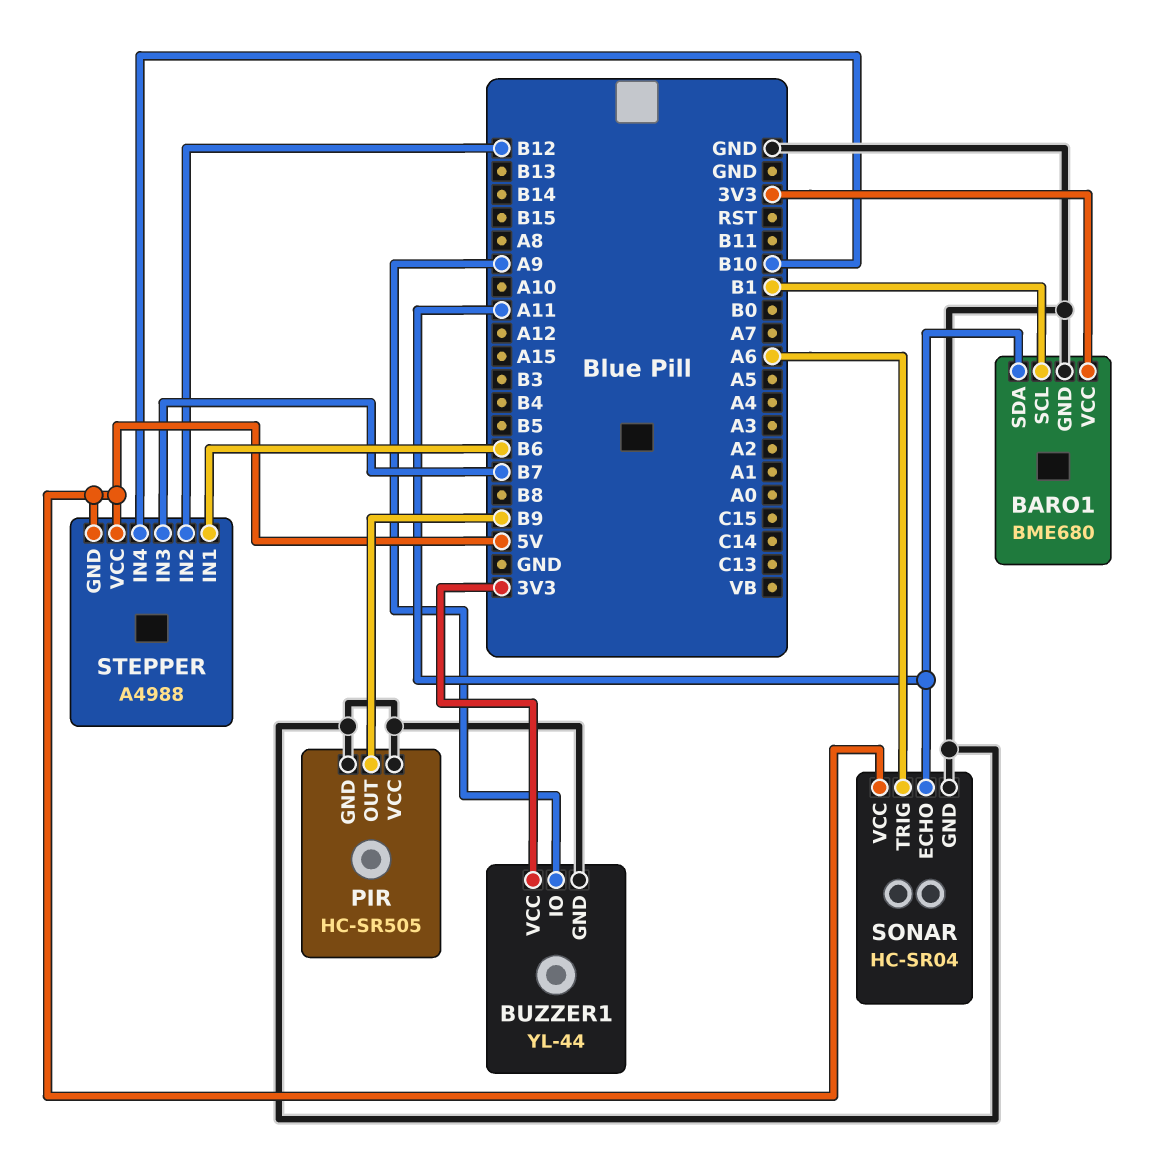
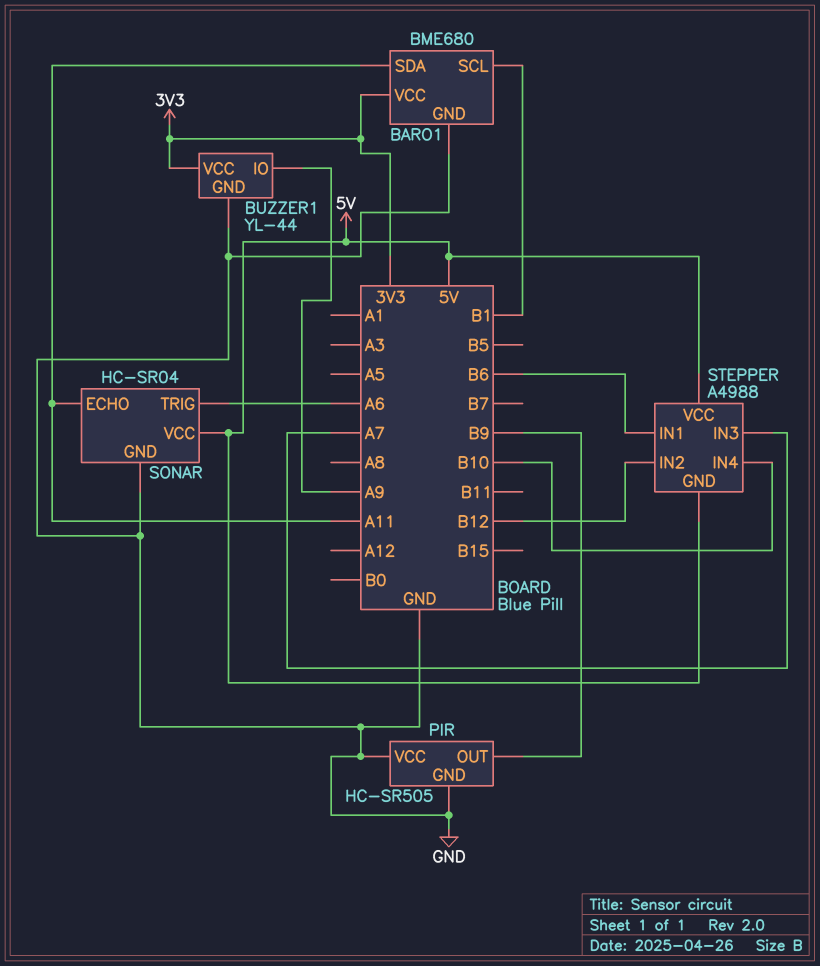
STEPPER pin IN3: B7 -> A7

